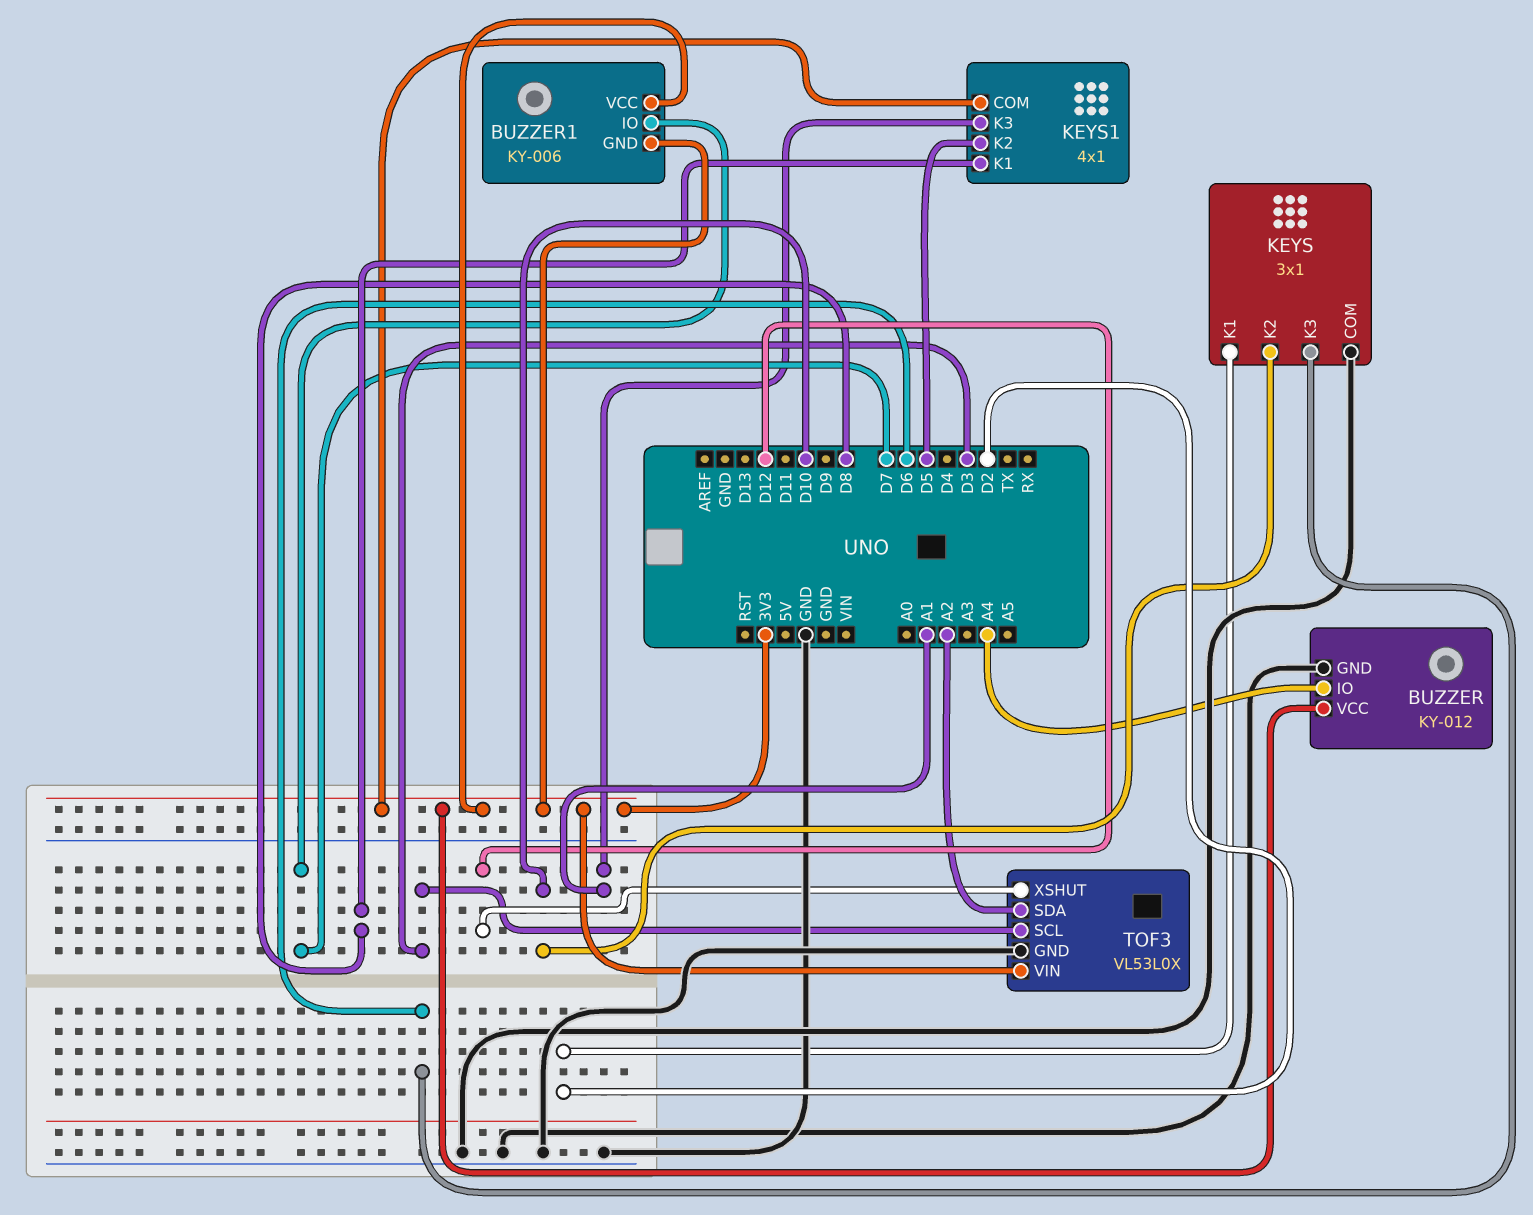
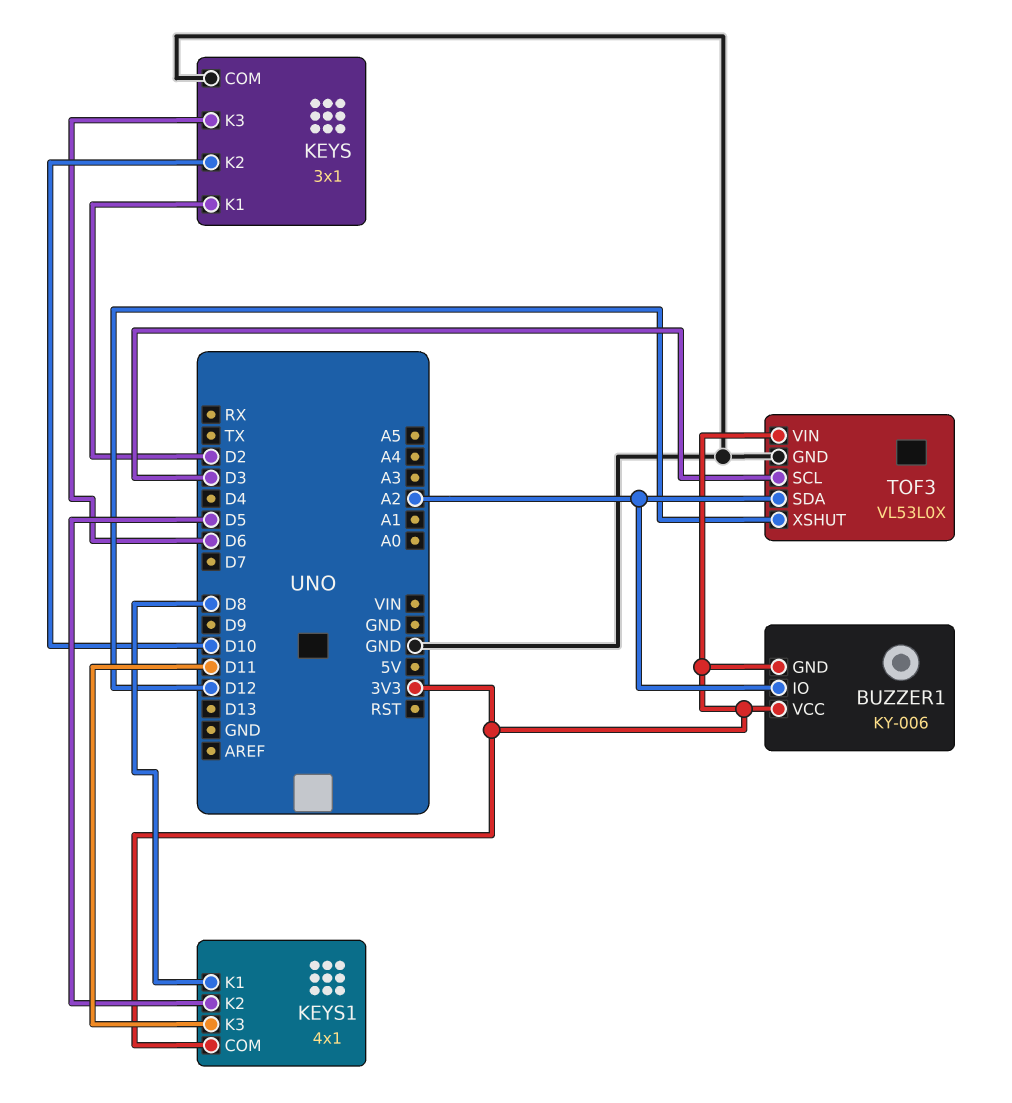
BUZZER: KY-012 -> none
BUZZER pin GND: GND -> none
BUZZER pin IO: A4 -> none
BUZZER pin VCC: 3V3 -> none
BUZZER1 pin IO: D7 -> A2
KEYS1 pin K3: A1 -> D11

